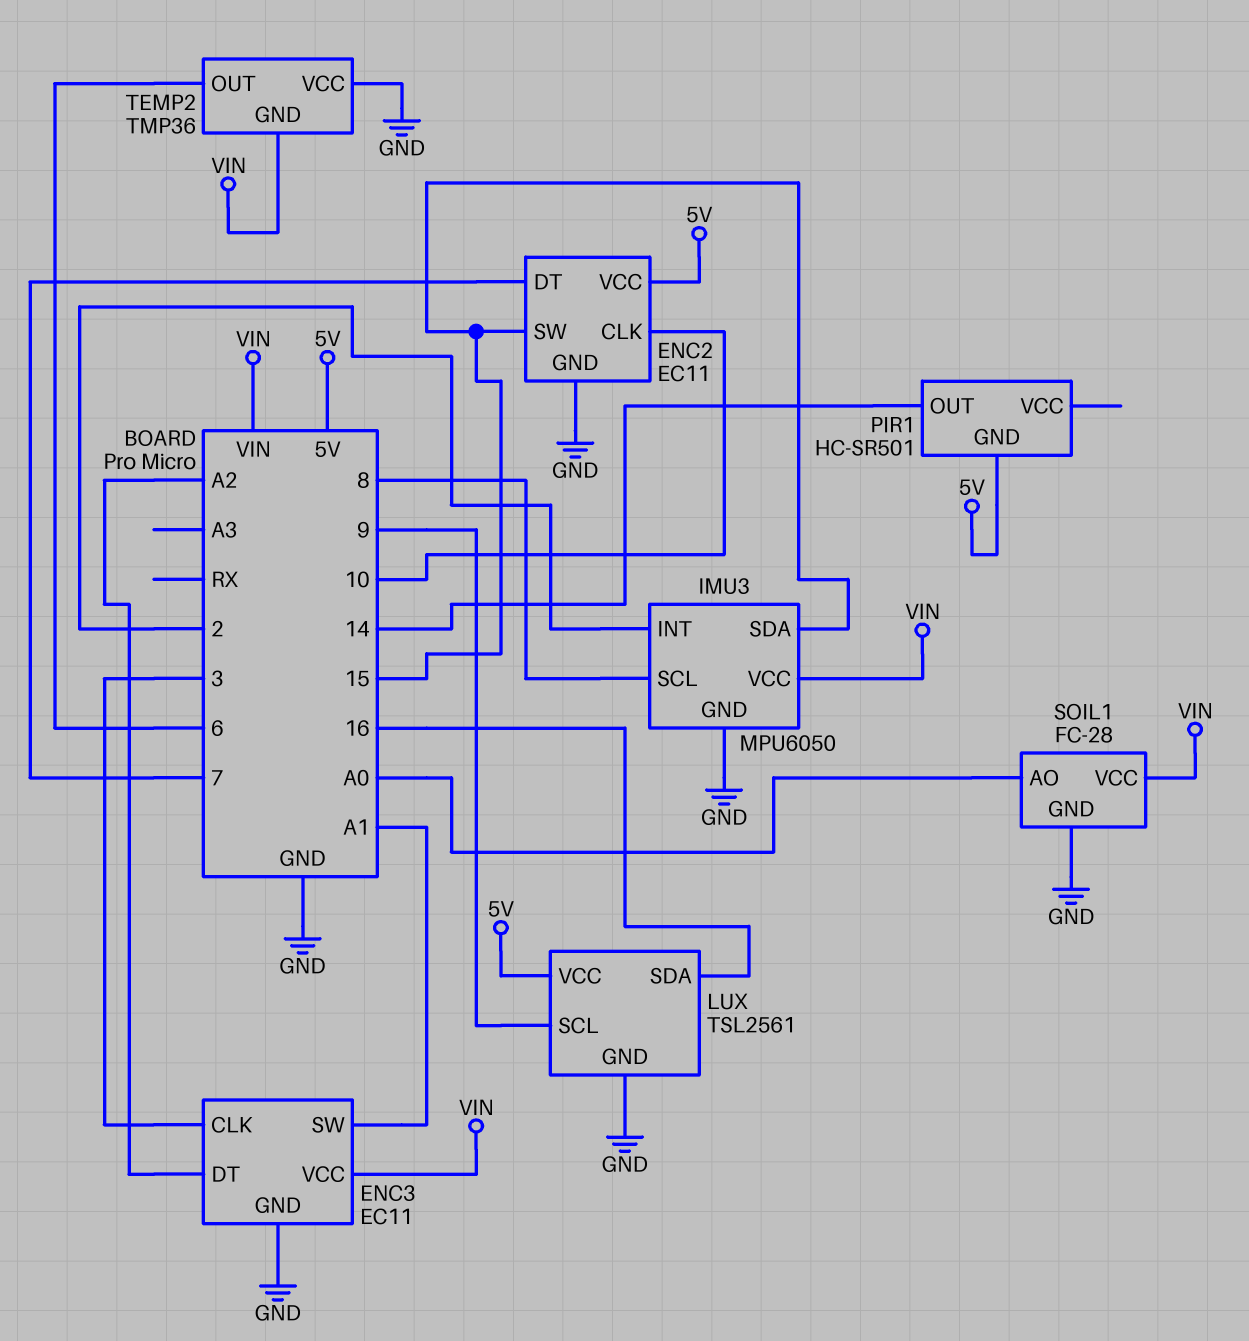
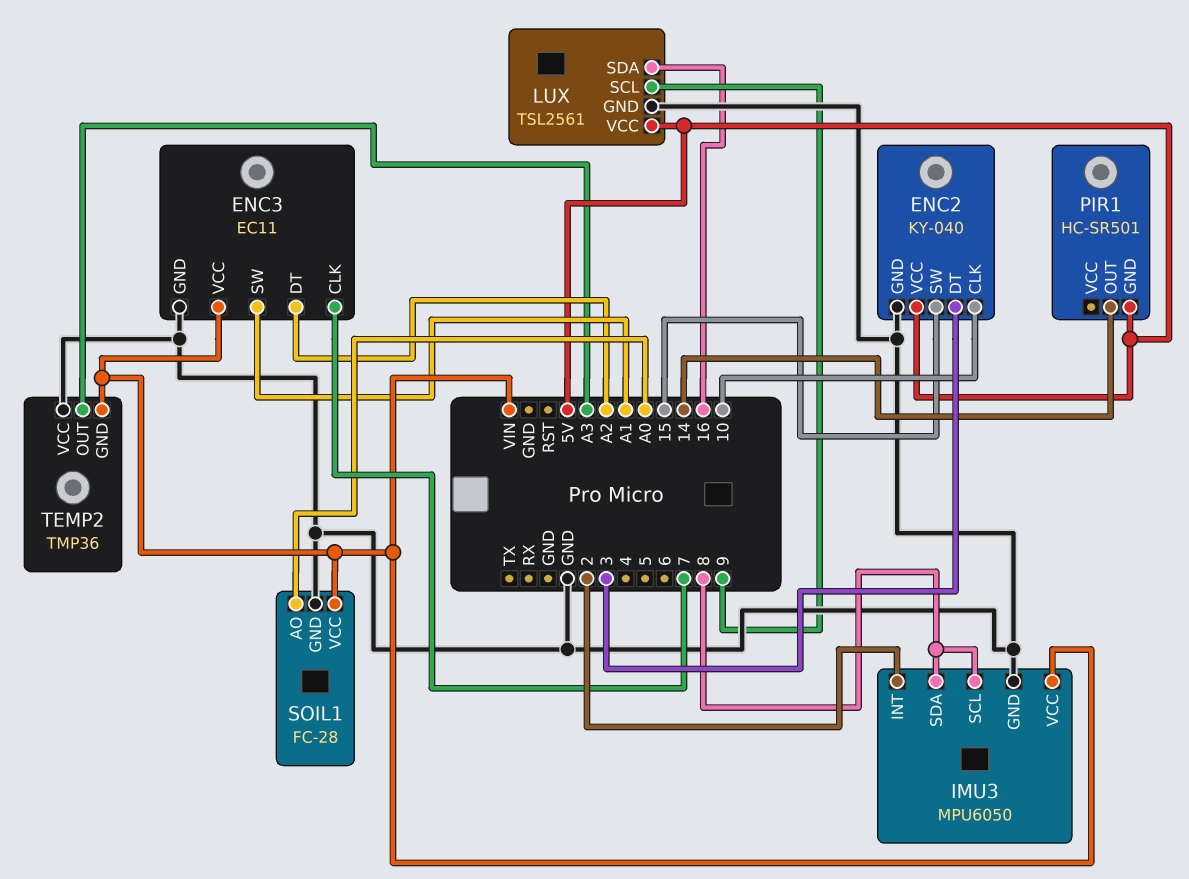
ENC2: EC11 -> KY-040
ENC2 pin DT: 7 -> 3
ENC3 pin CLK: 3 -> 7
IMU3 pin SDA: 15 -> 8
TEMP2 pin OUT: 6 -> A3

